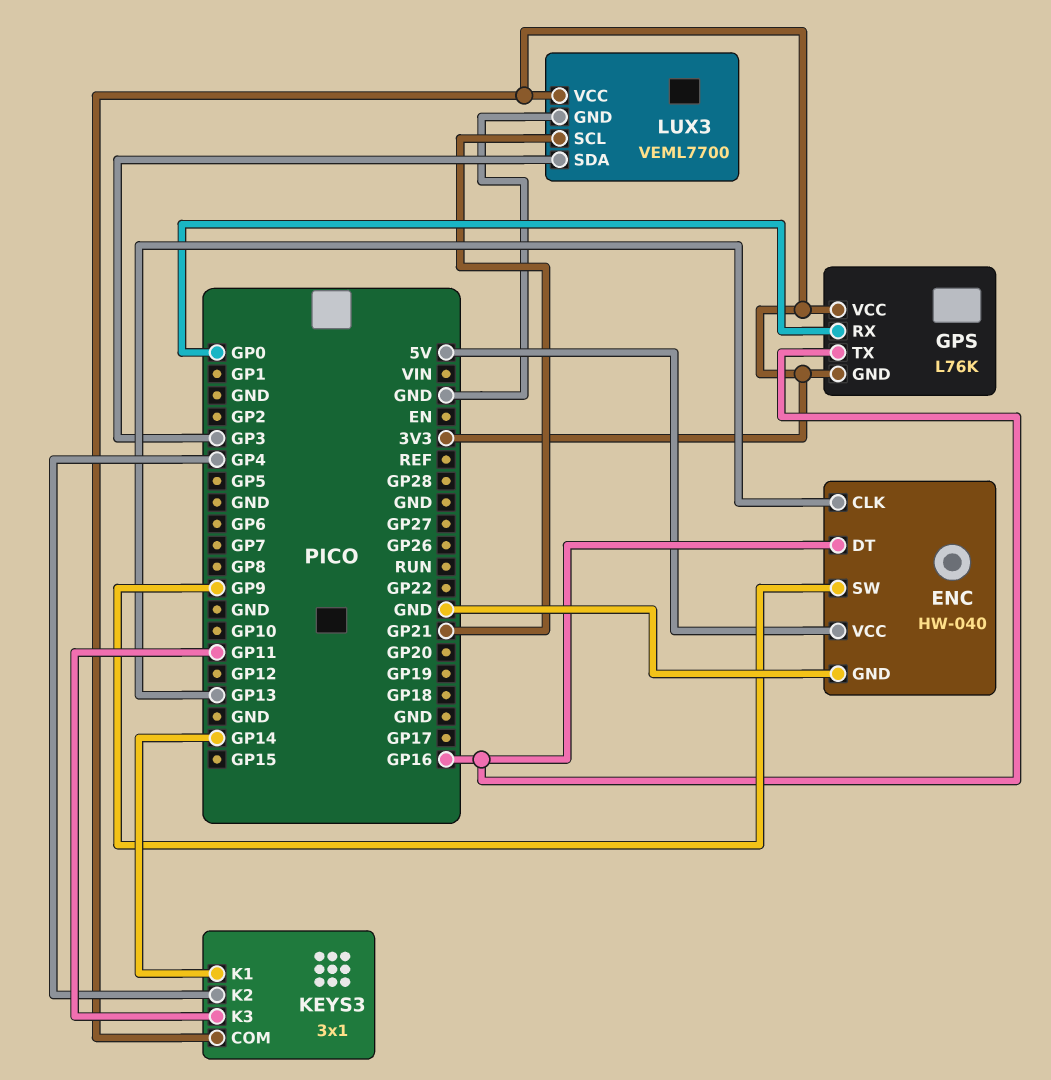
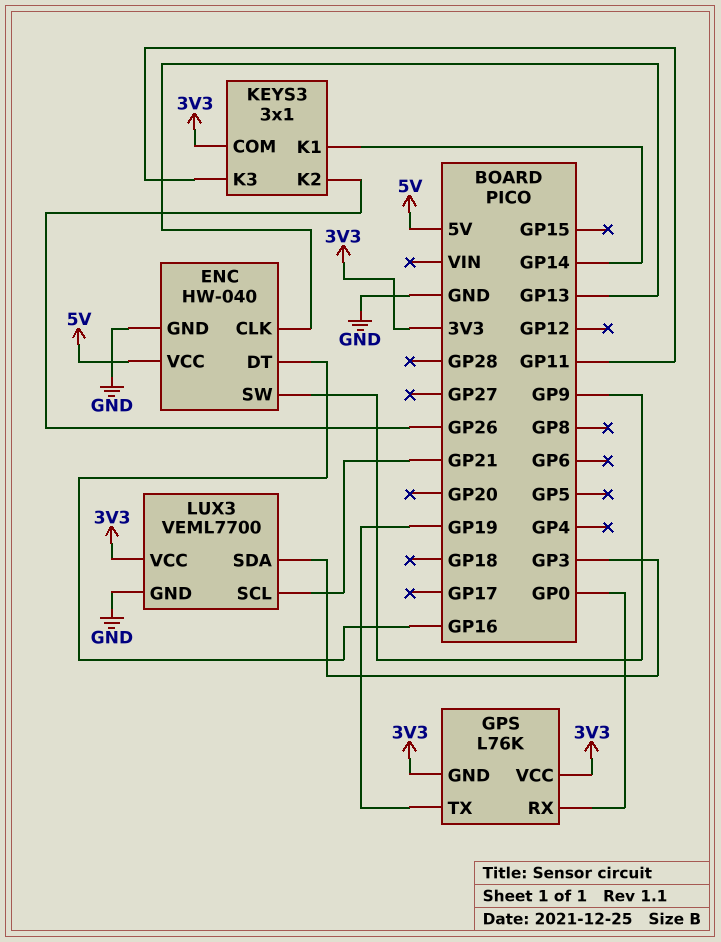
GPS pin TX: GP16 -> GP19
KEYS3 pin K2: GP4 -> GP26

